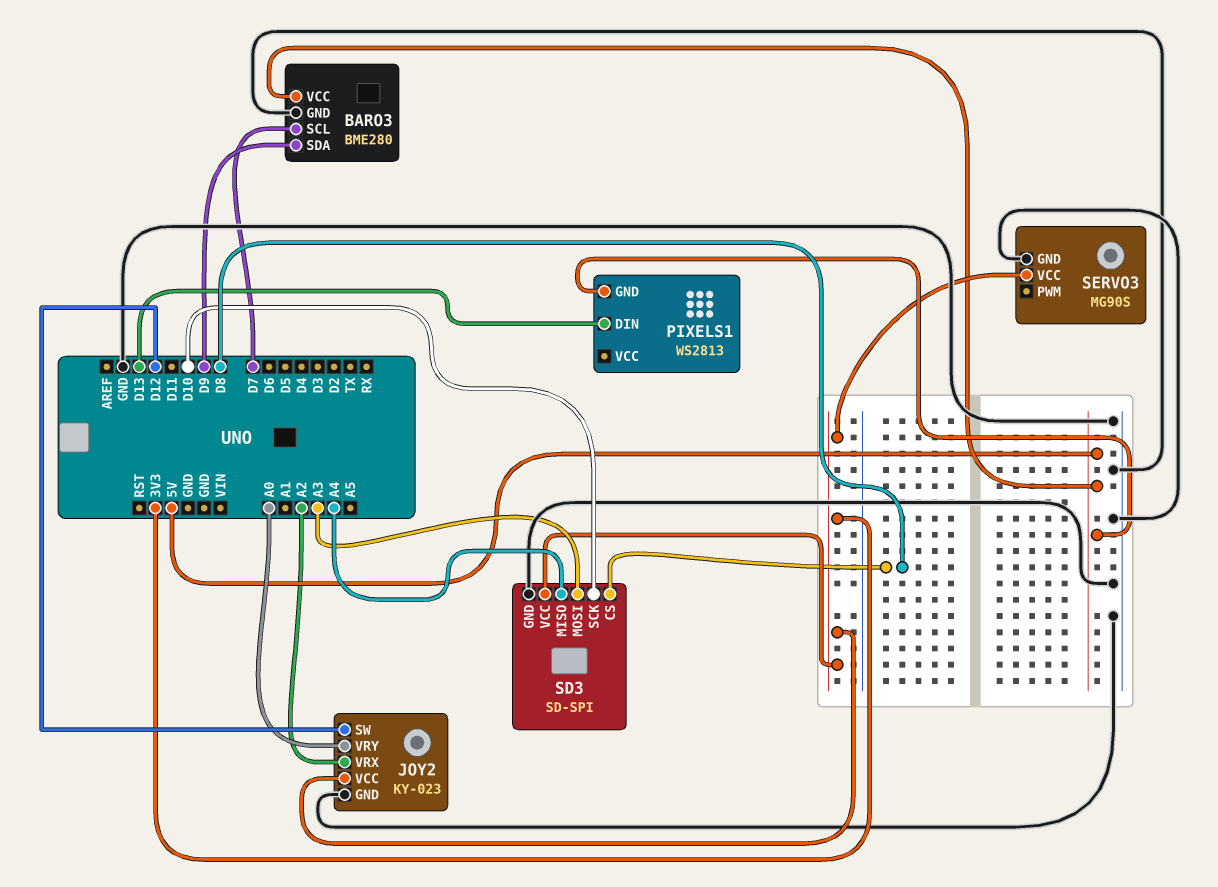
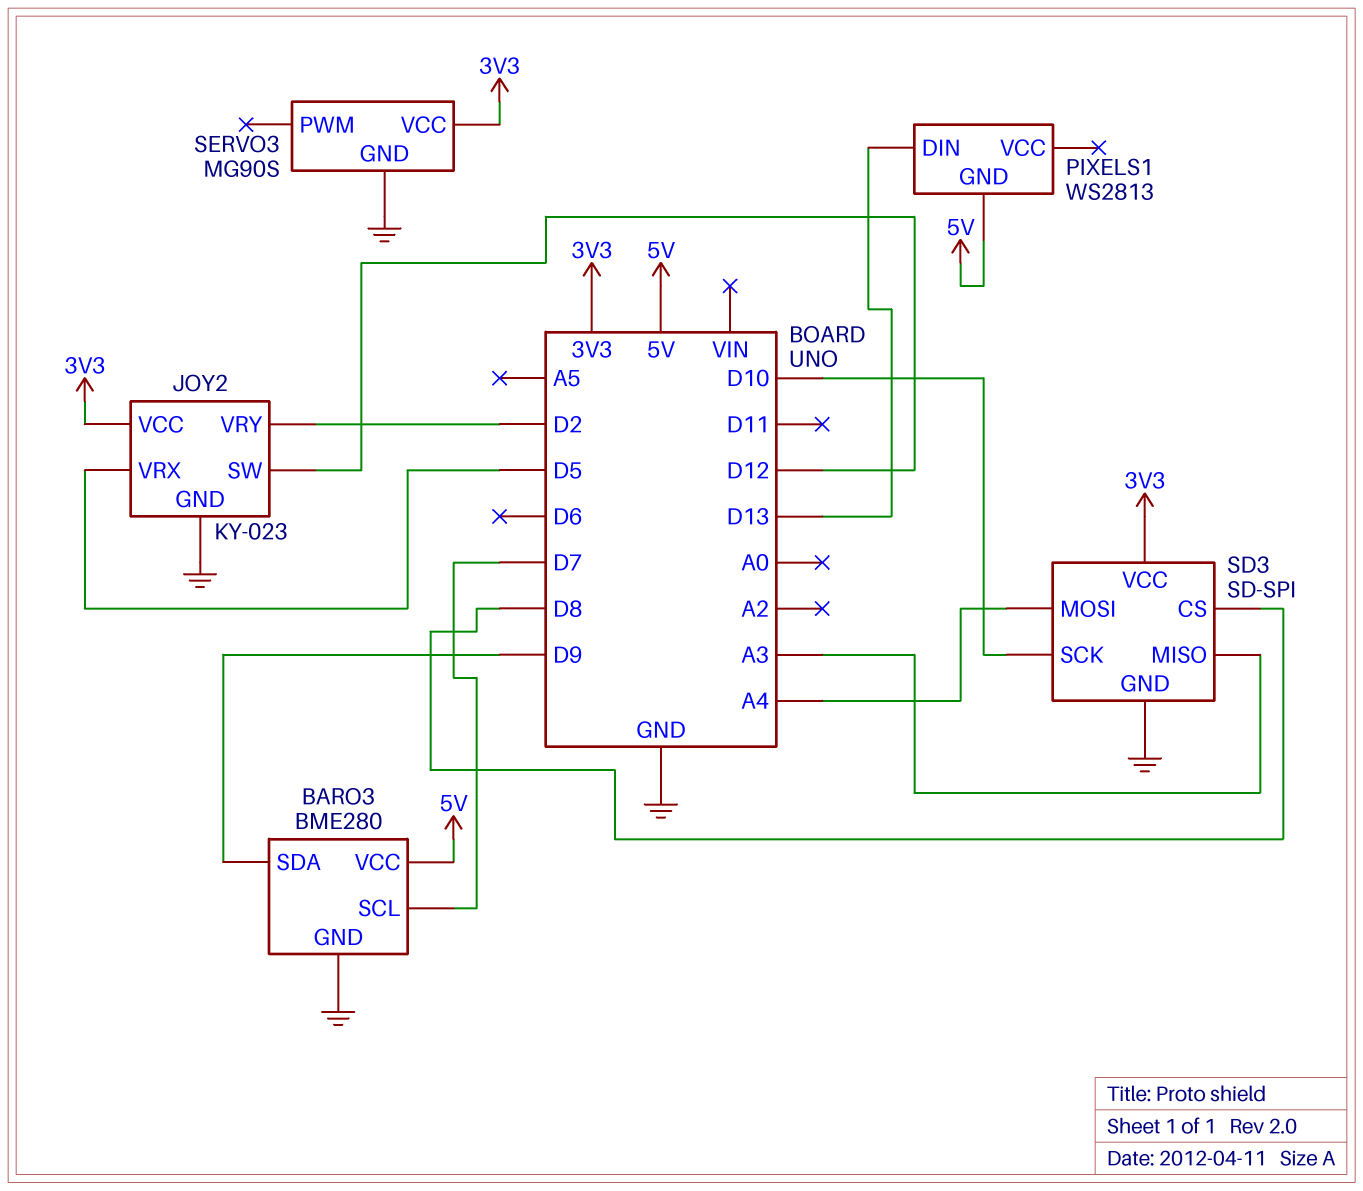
JOY2 pin VRX: A2 -> D5
JOY2 pin VRY: A0 -> D2
SD3 pin MISO: A4 -> A3
SD3 pin MOSI: A3 -> A4

